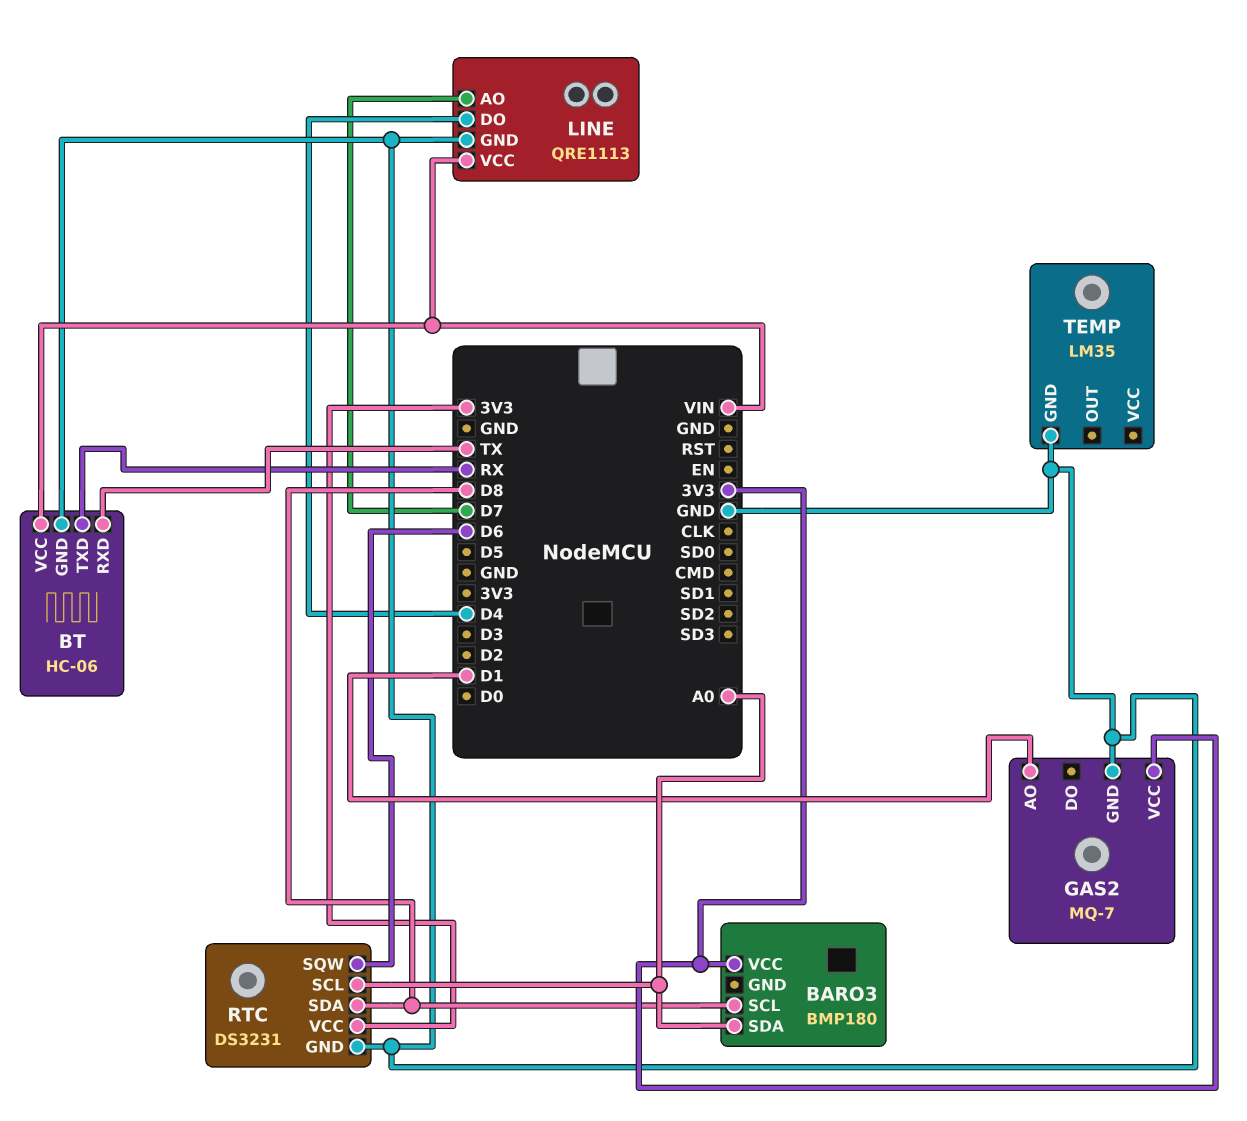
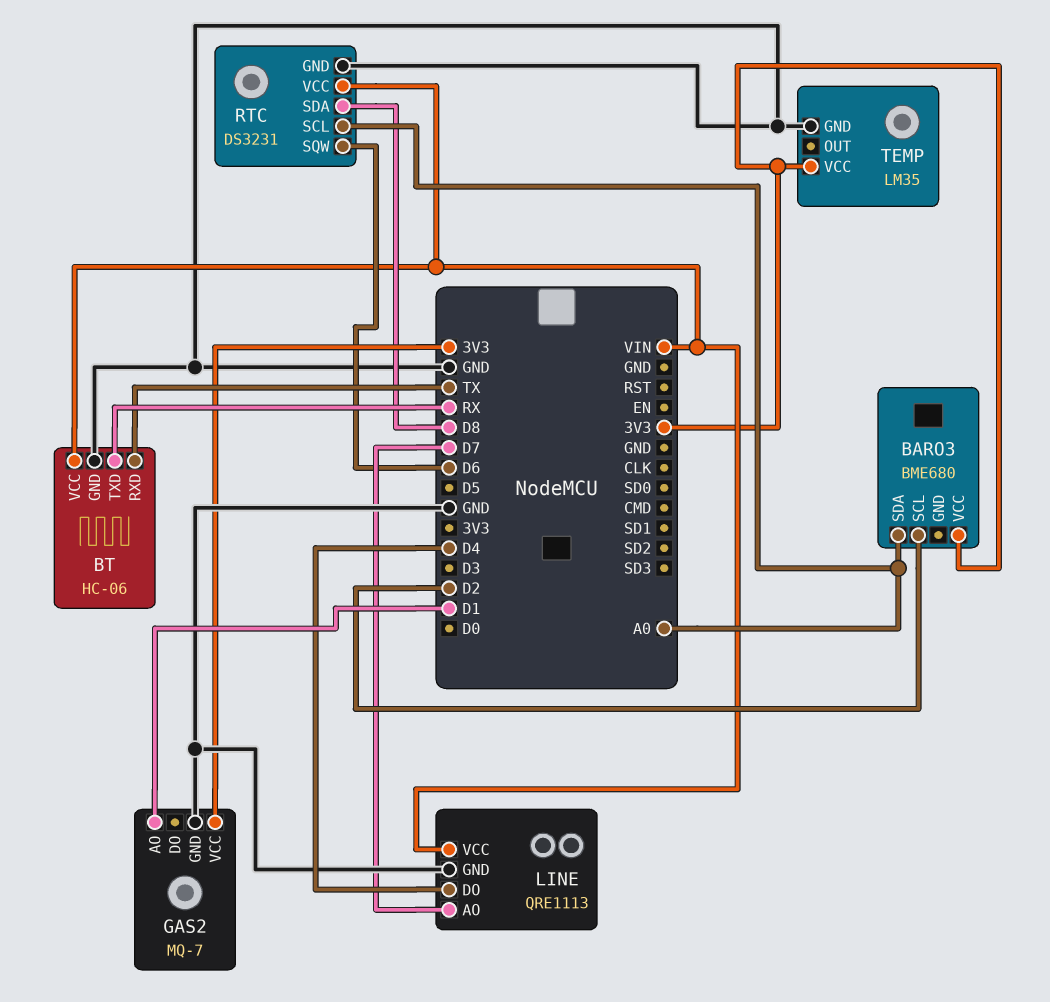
BARO3: BMP180 -> BME680
BARO3 pin SCL: D8 -> D2
RTC pin VCC: 3V3 -> VIN
TEMP pin VCC: none -> 3V3

